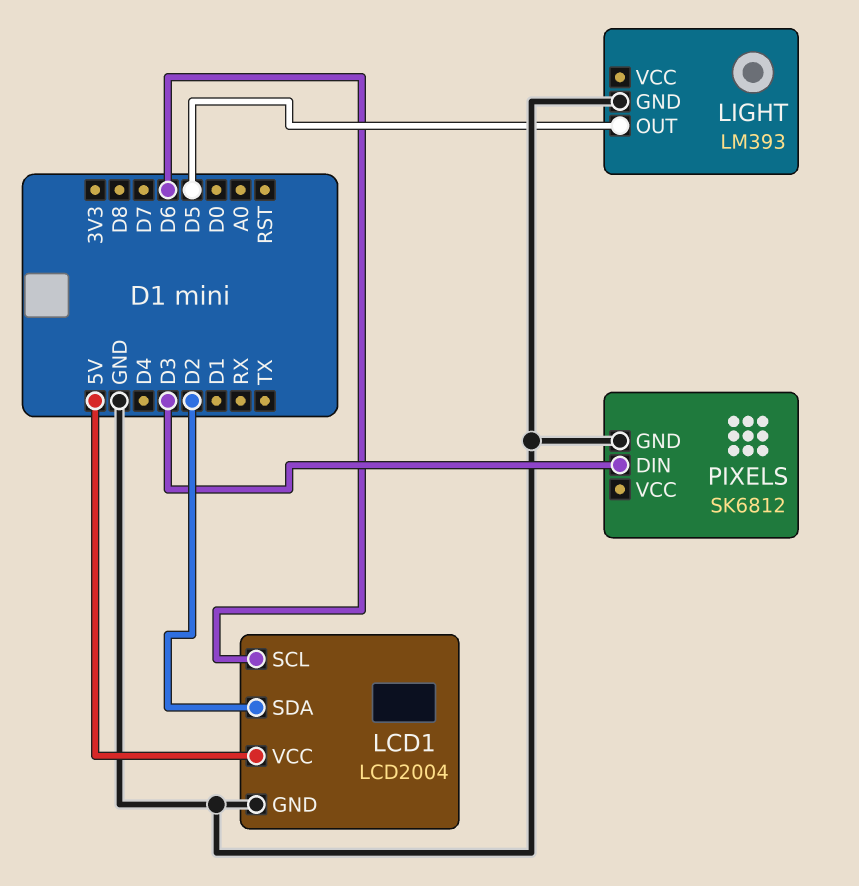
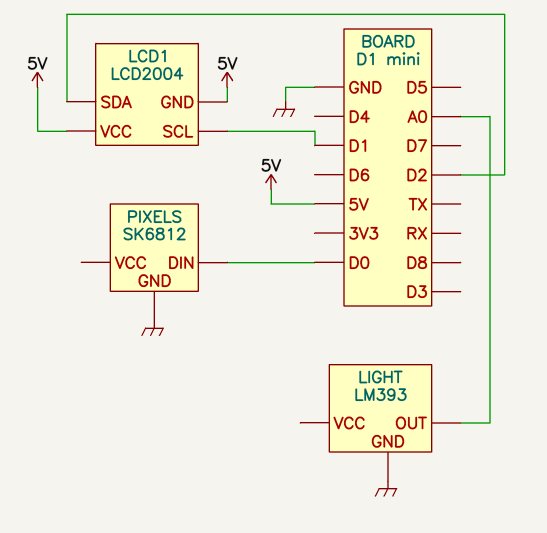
LCD1 pin GND: GND -> 5V
LCD1 pin SCL: D6 -> D1
LIGHT pin OUT: D5 -> A0
PIXELS pin DIN: D3 -> D0

